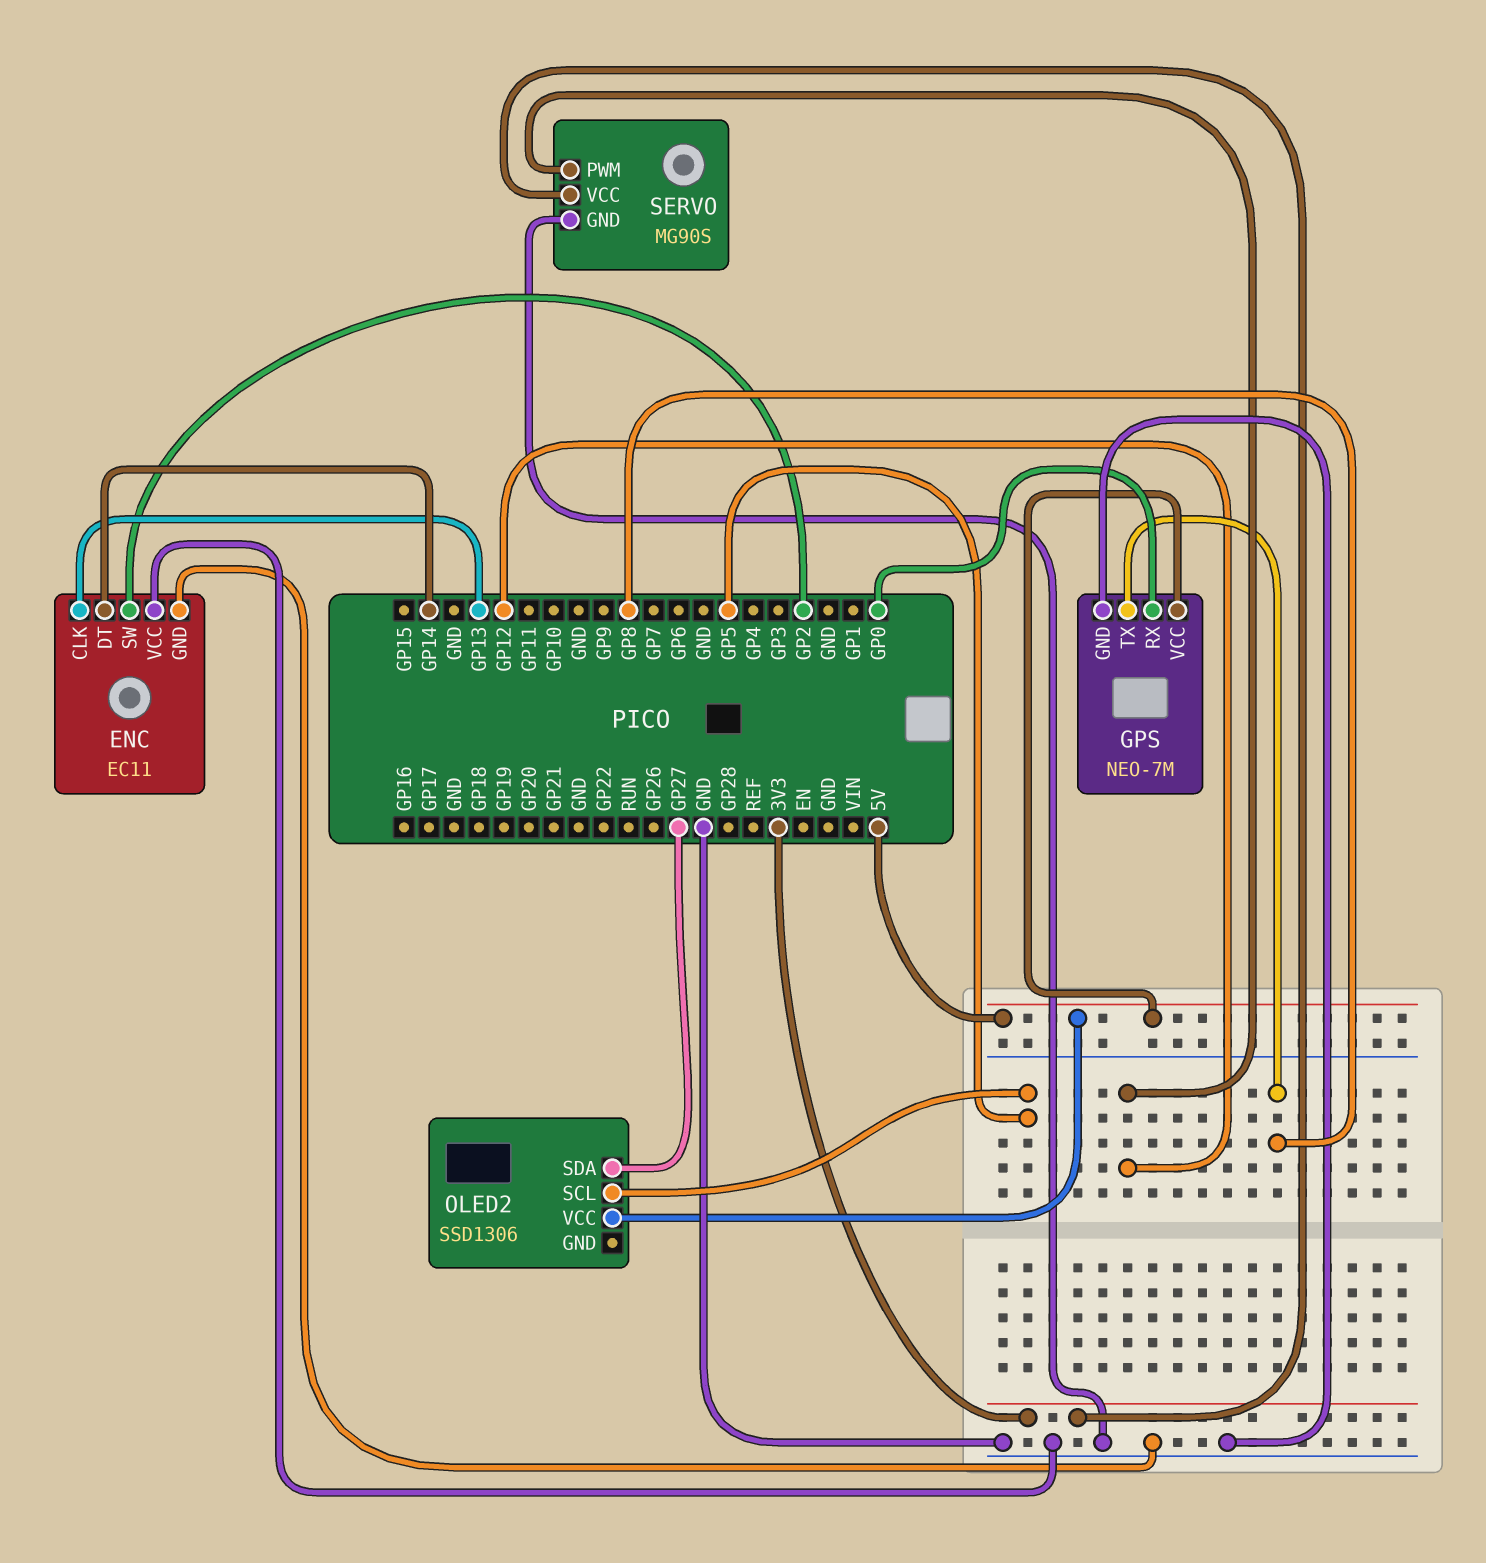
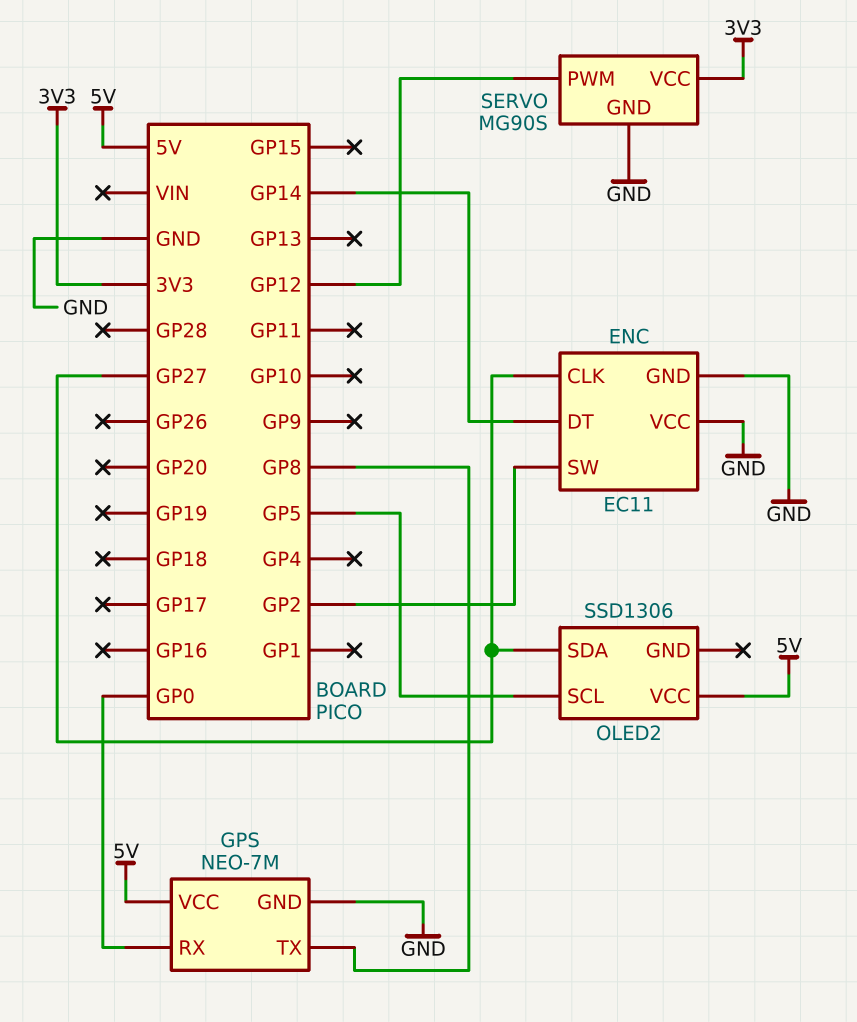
ENC pin CLK: GP13 -> GP27

